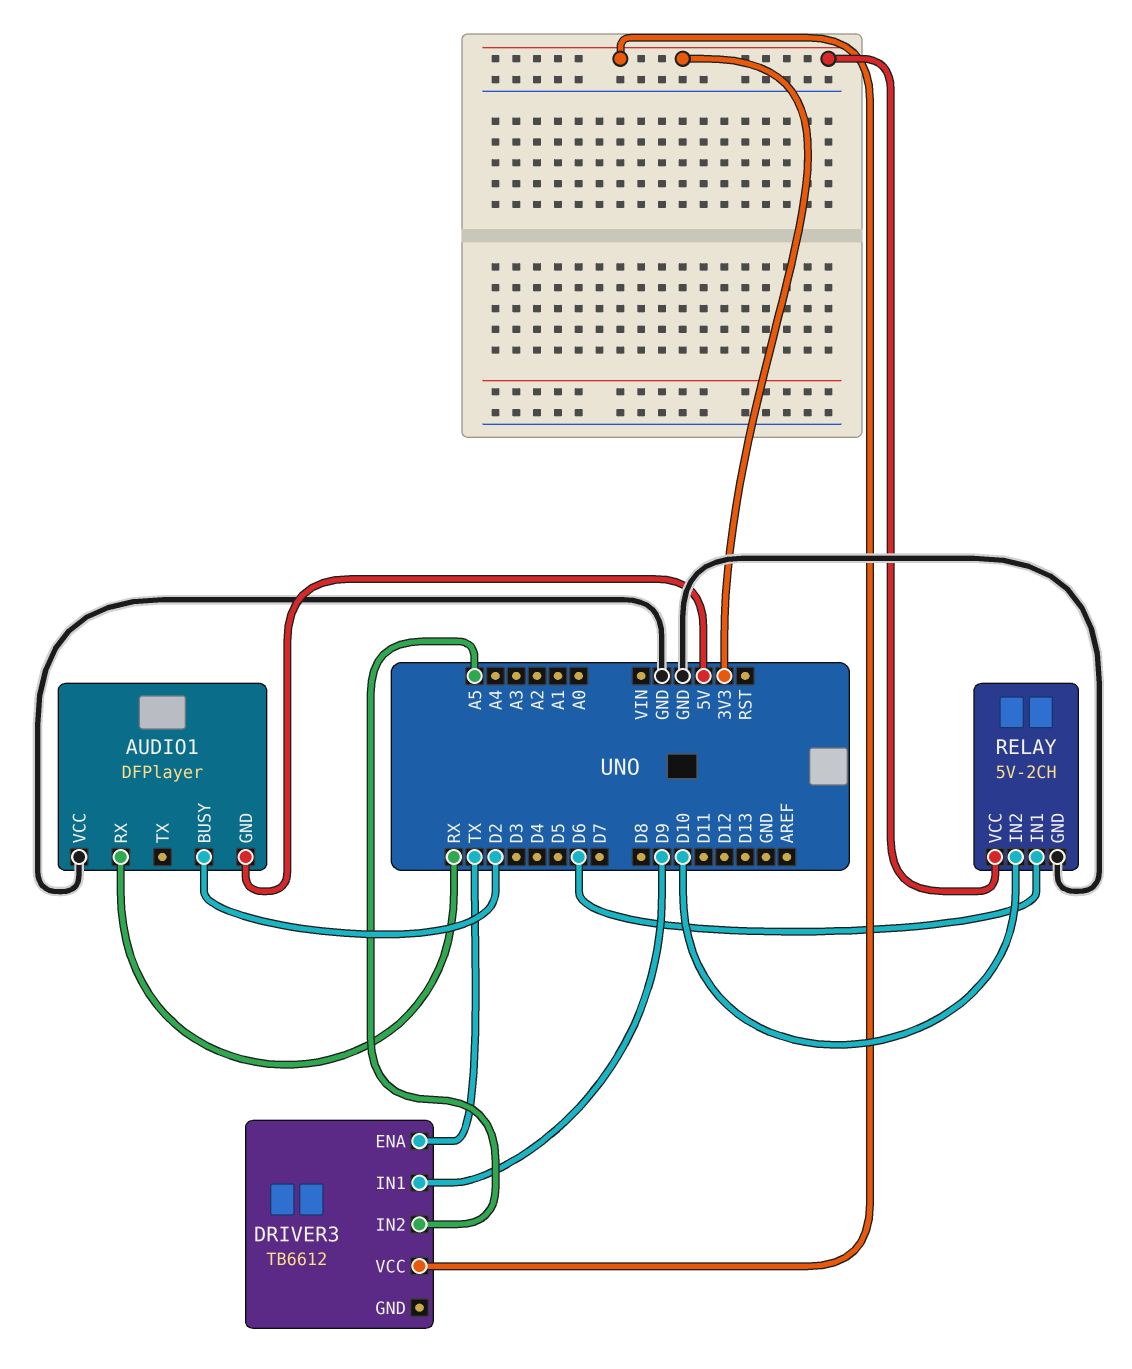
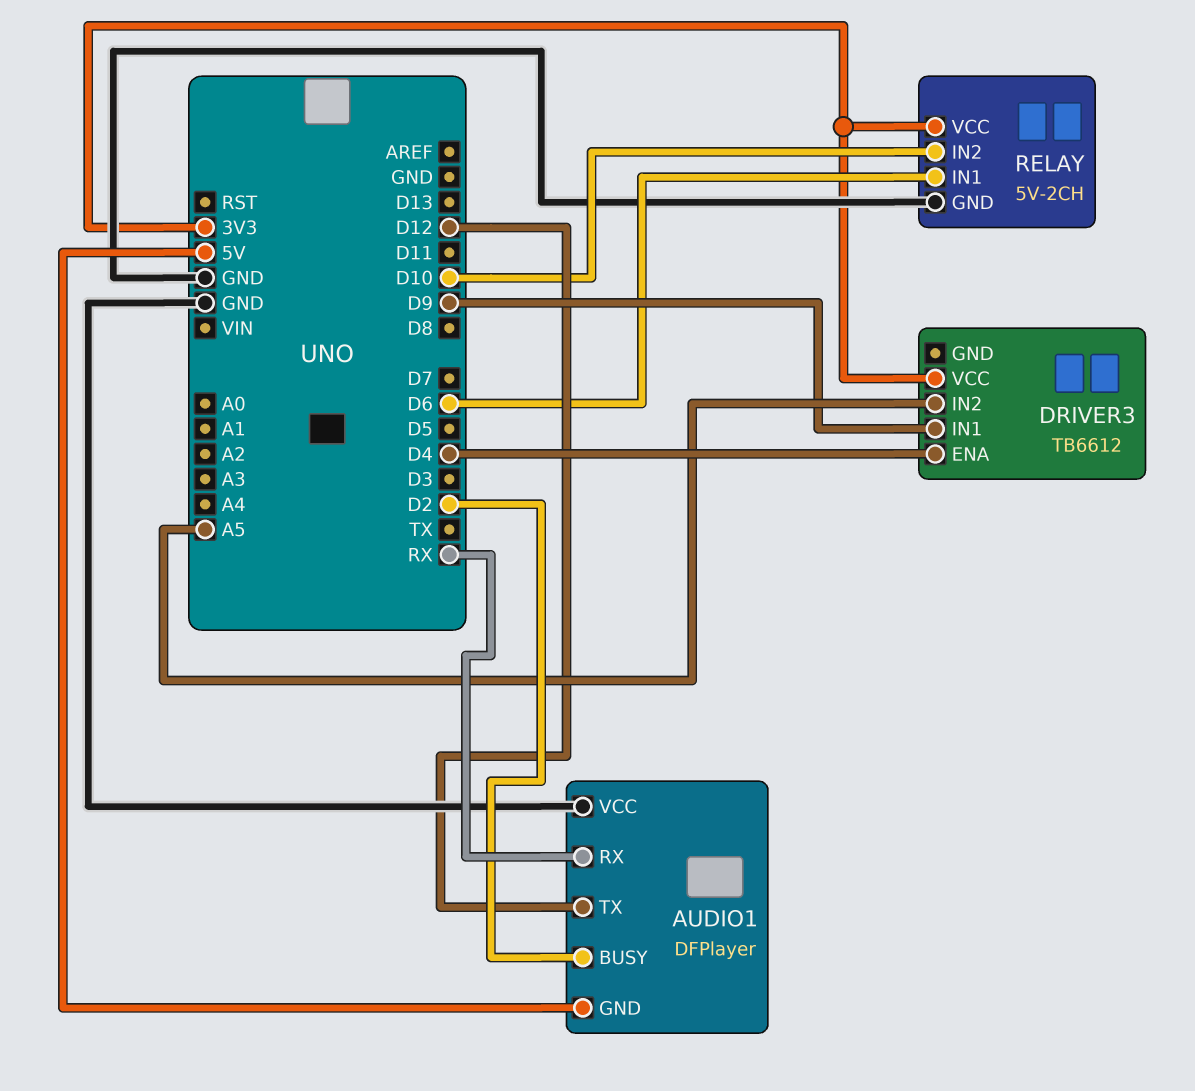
AUDIO1 pin TX: none -> D12
DRIVER3 pin ENA: TX -> D4

